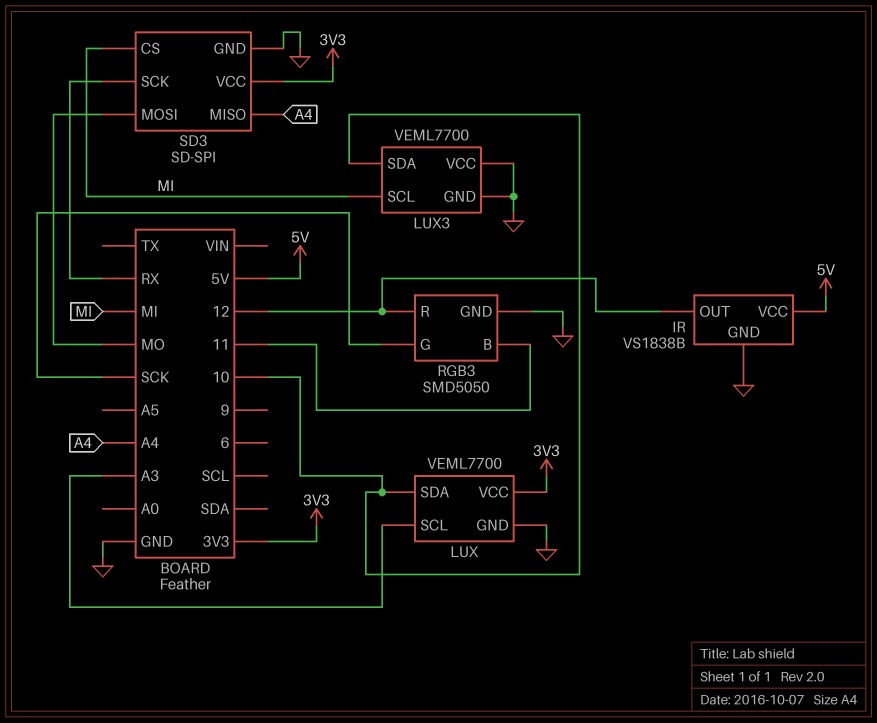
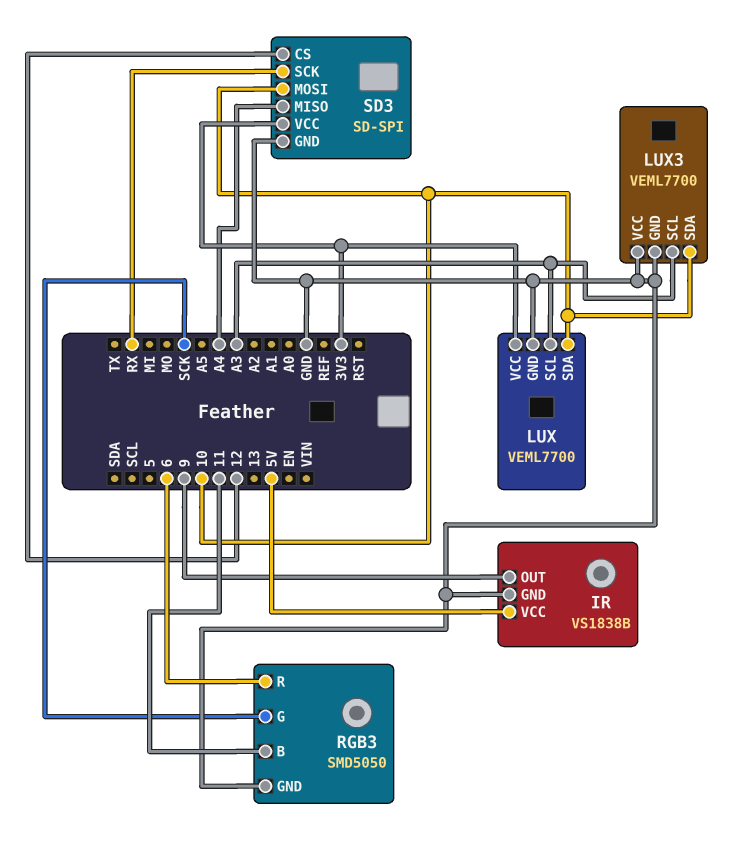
IR pin OUT: 12 -> 9
LUX3 pin SCL: MI -> A3
RGB3 pin R: 12 -> 6
SD3 pin CS: MI -> 12
SD3 pin MOSI: MO -> 10

